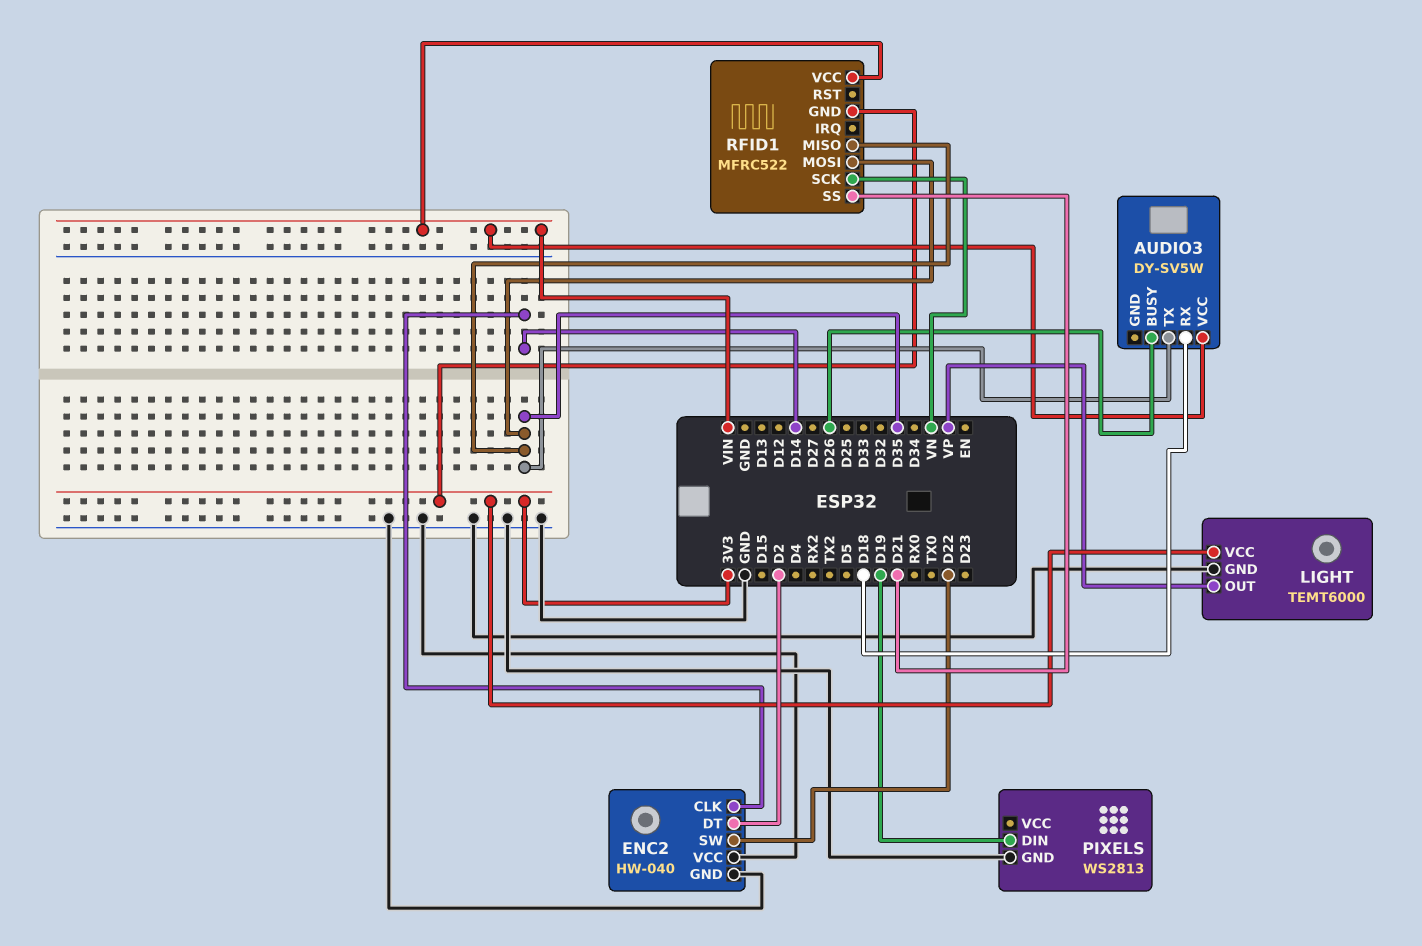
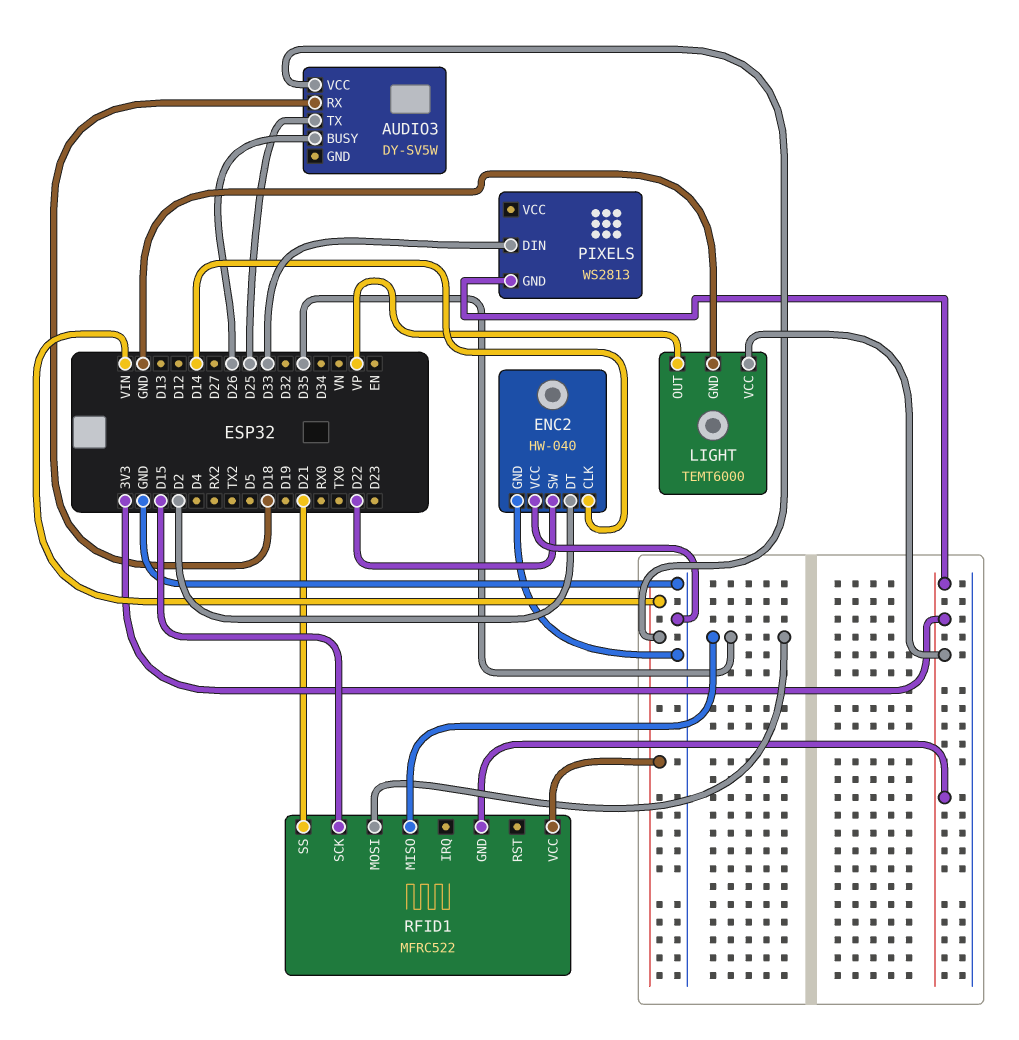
AUDIO3 pin TX: D35 -> D25
PIXELS pin DIN: D19 -> D33
PIXELS pin GND: GND -> 3V3
RFID1 pin SCK: VN -> D15

